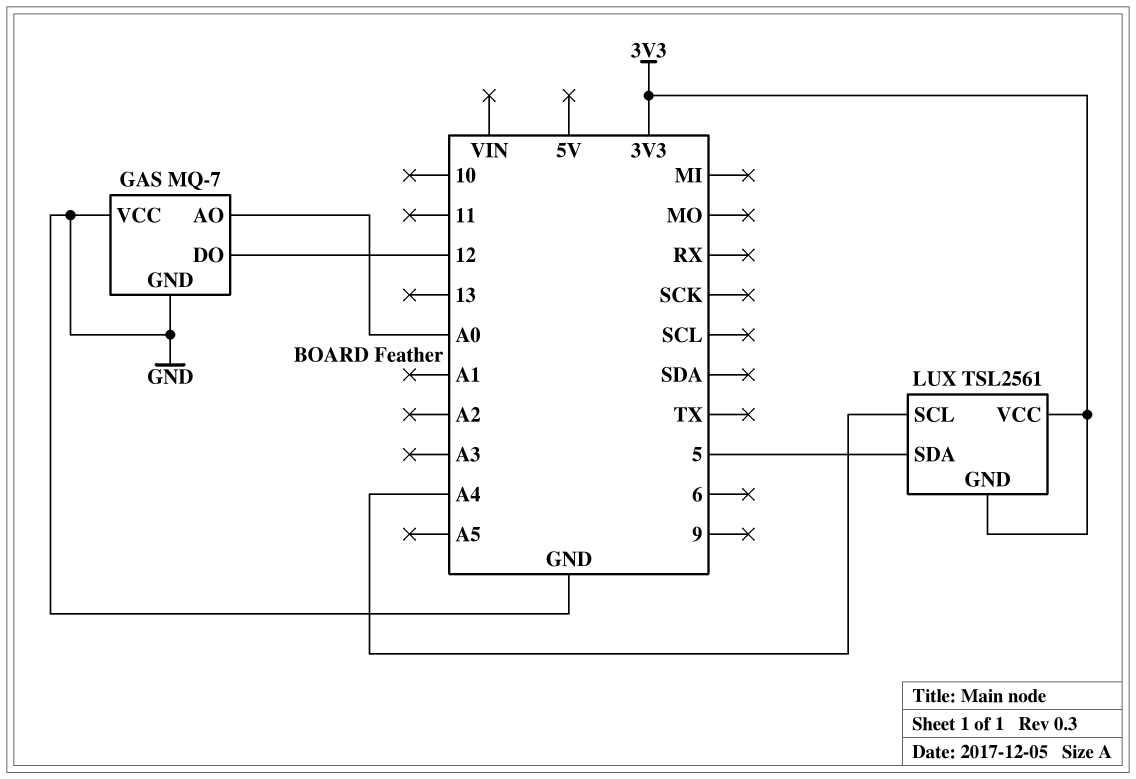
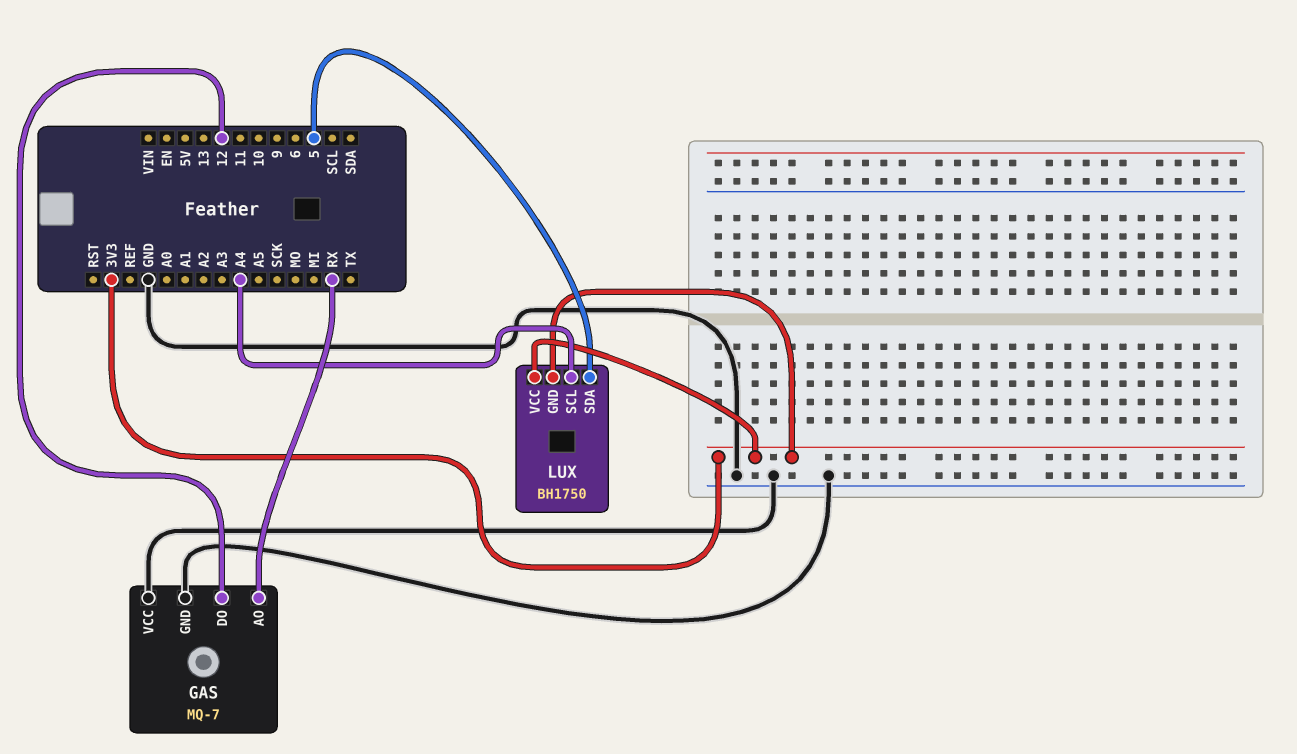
GAS pin AO: A0 -> RX
LUX: TSL2561 -> BH1750

